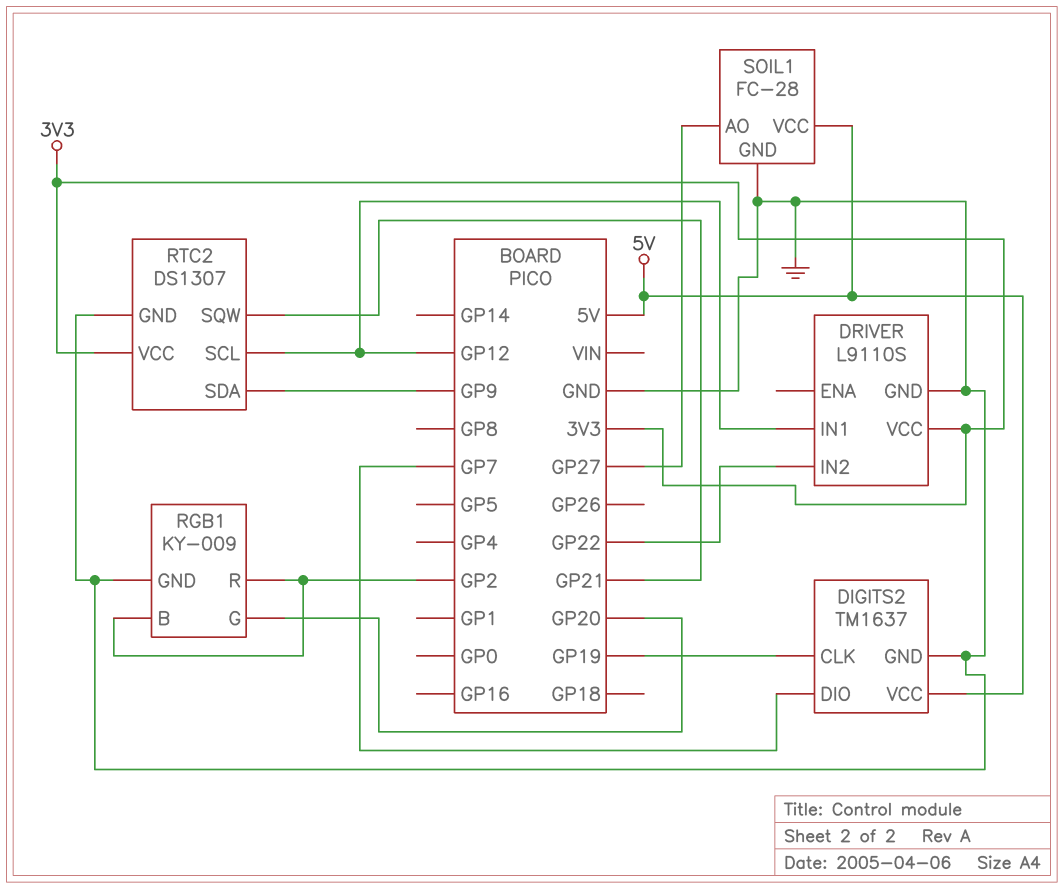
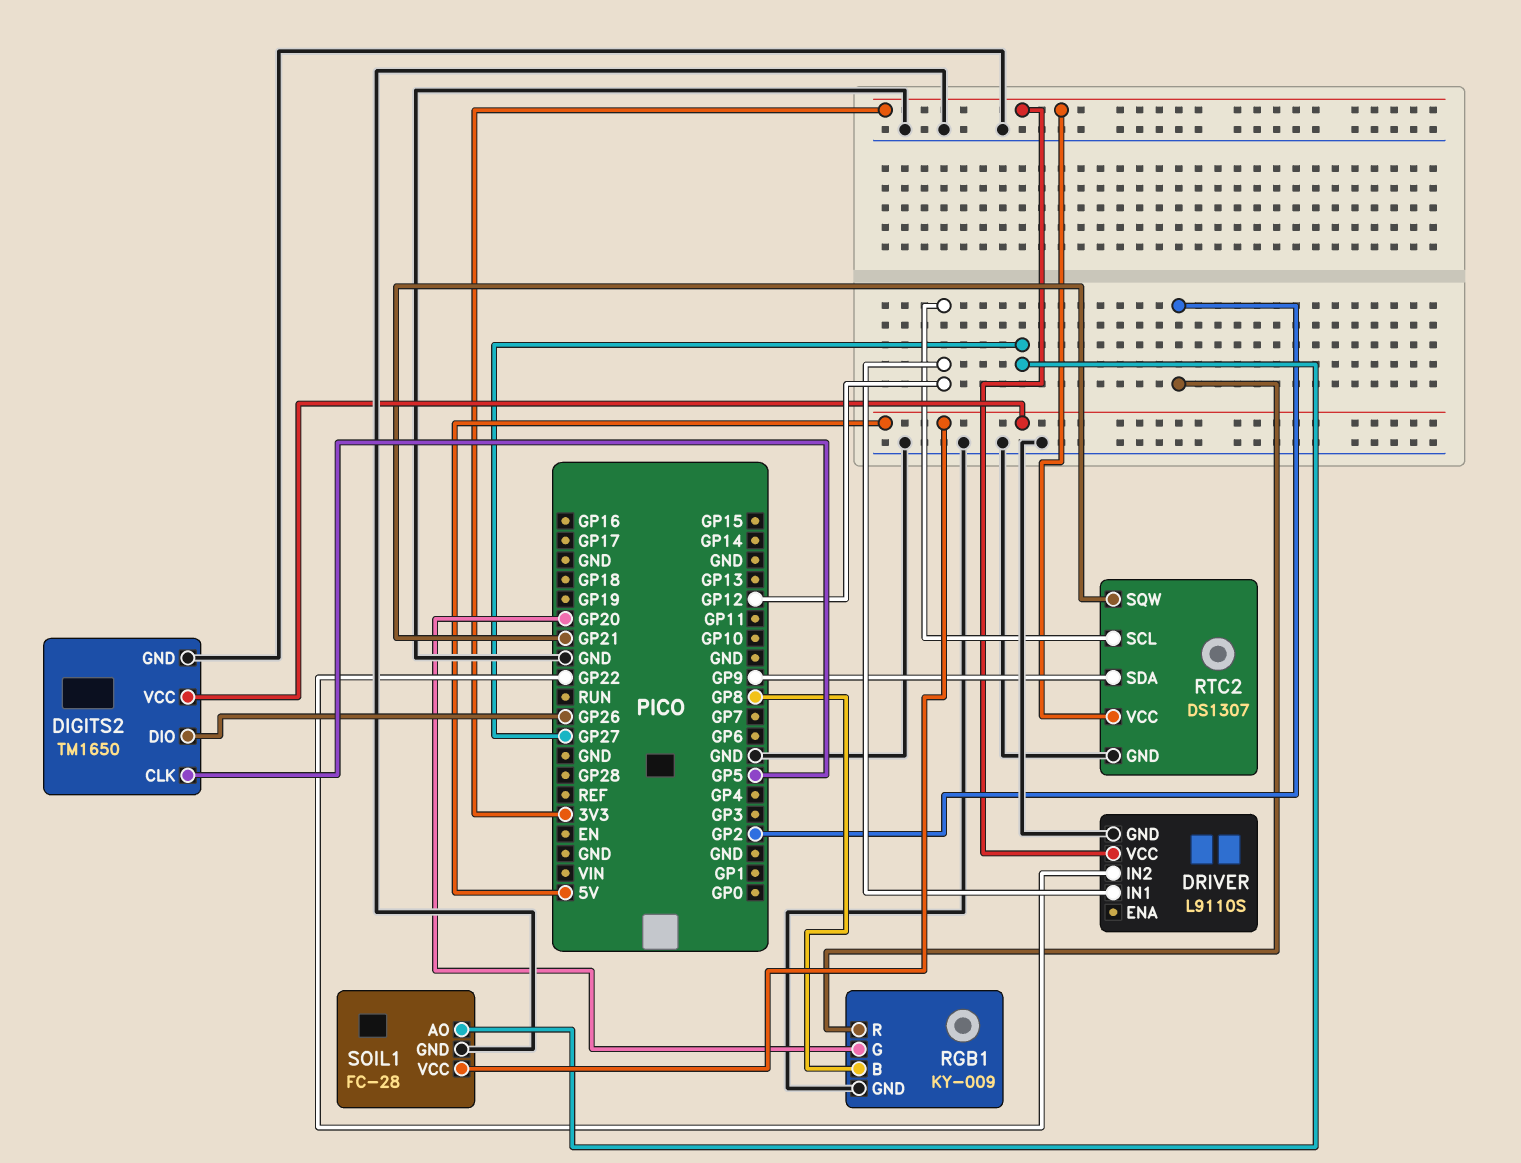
DIGITS2: TM1637 -> TM1650
DIGITS2 pin CLK: GP19 -> GP5
DIGITS2 pin DIO: GP7 -> GP26
RGB1 pin B: GP2 -> GP8

